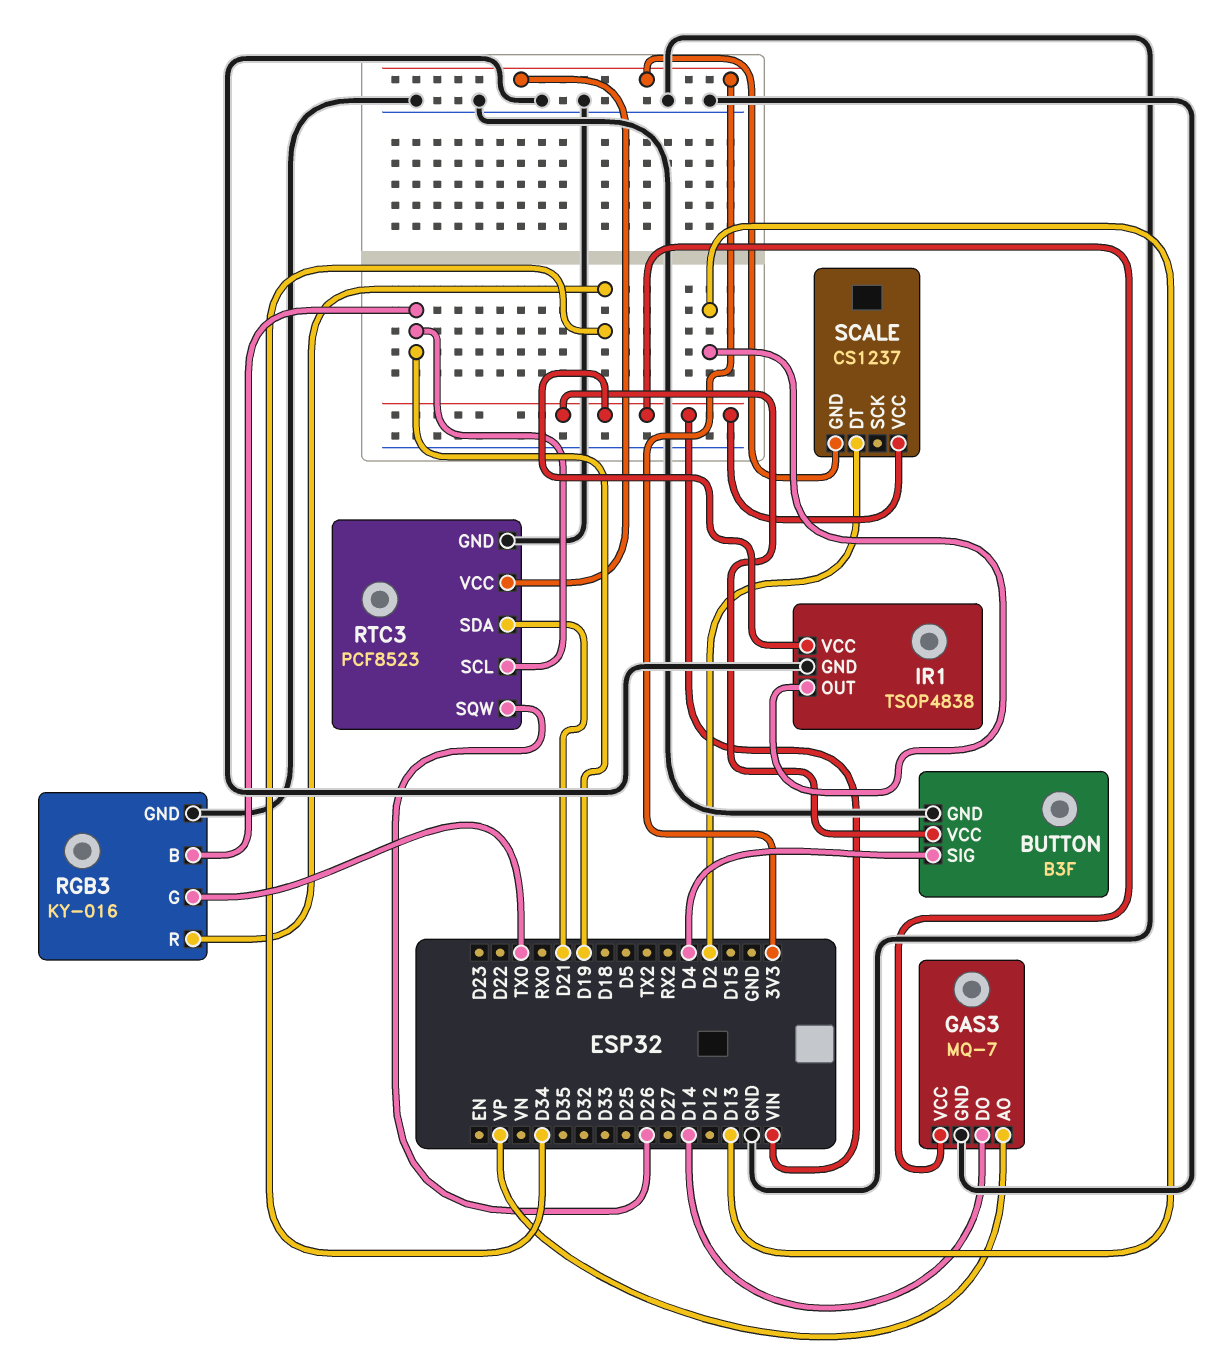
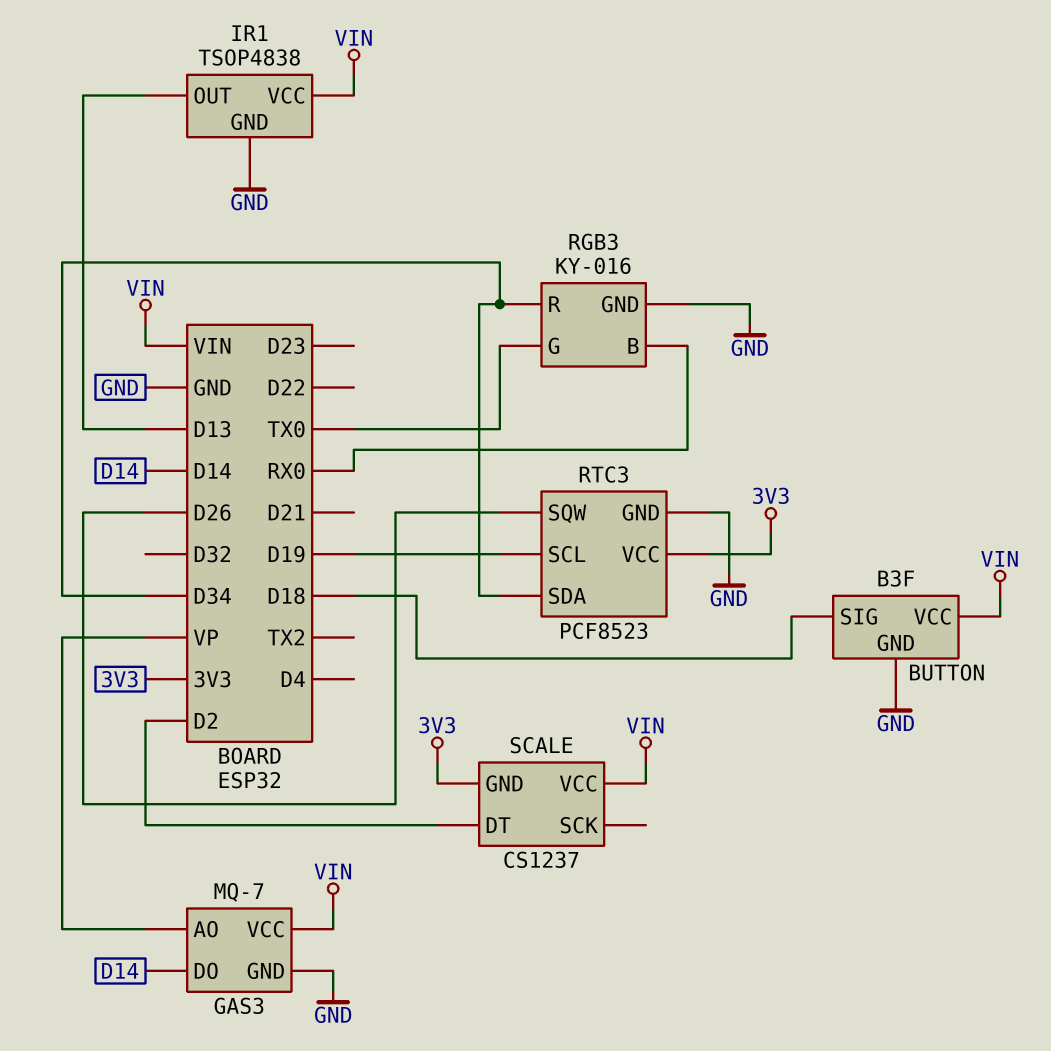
BUTTON pin SIG: D4 -> D18
RGB3 pin B: D19 -> RX0
RTC3 pin SDA: D21 -> D34

